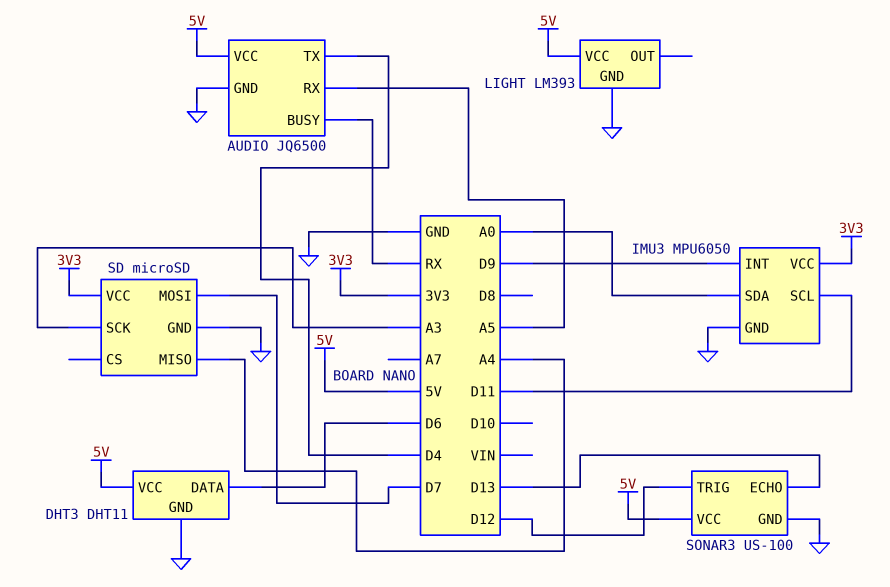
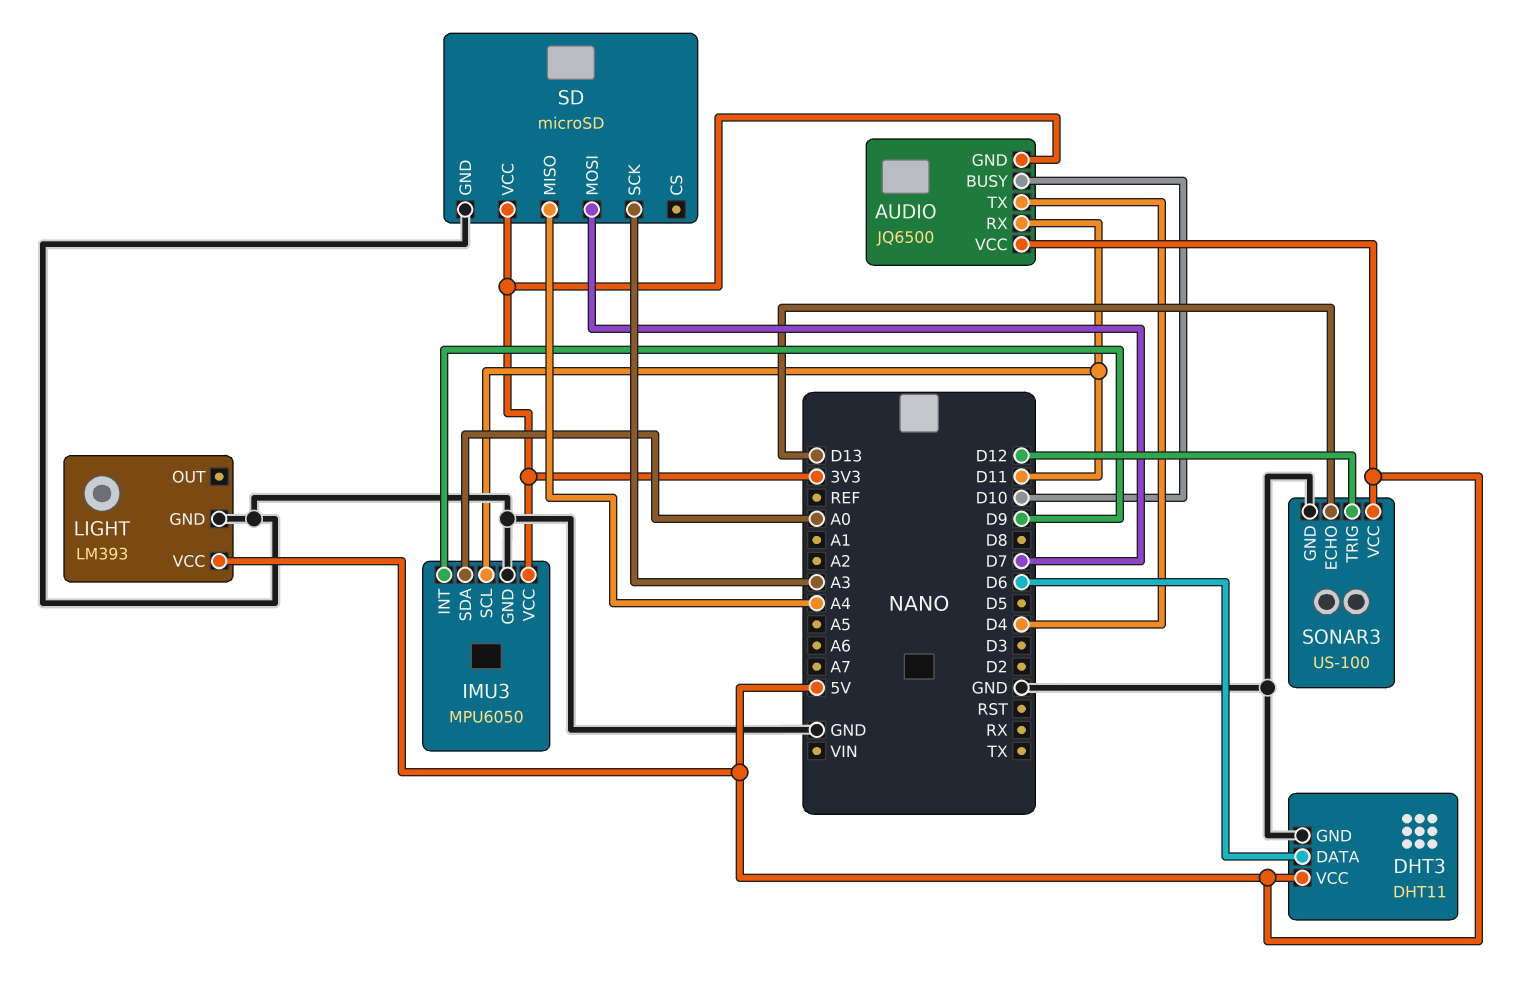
AUDIO pin BUSY: RX -> D10
AUDIO pin GND: GND -> 3V3
AUDIO pin RX: A5 -> D11

